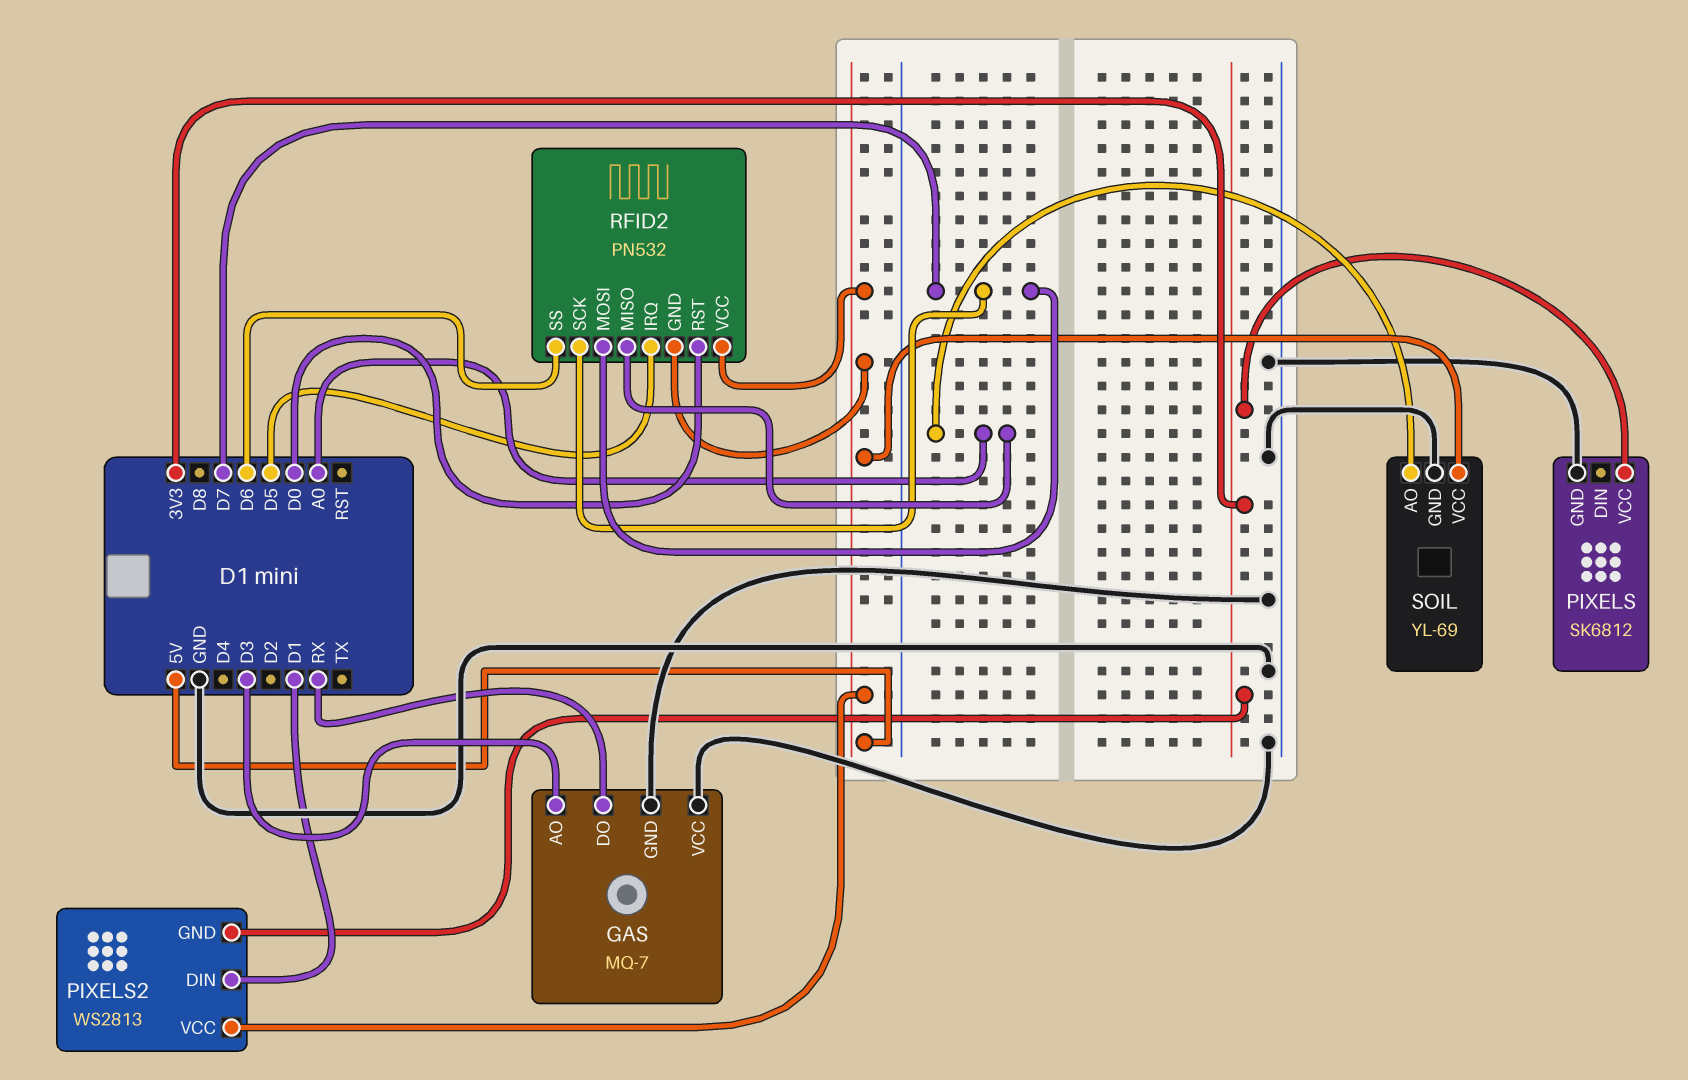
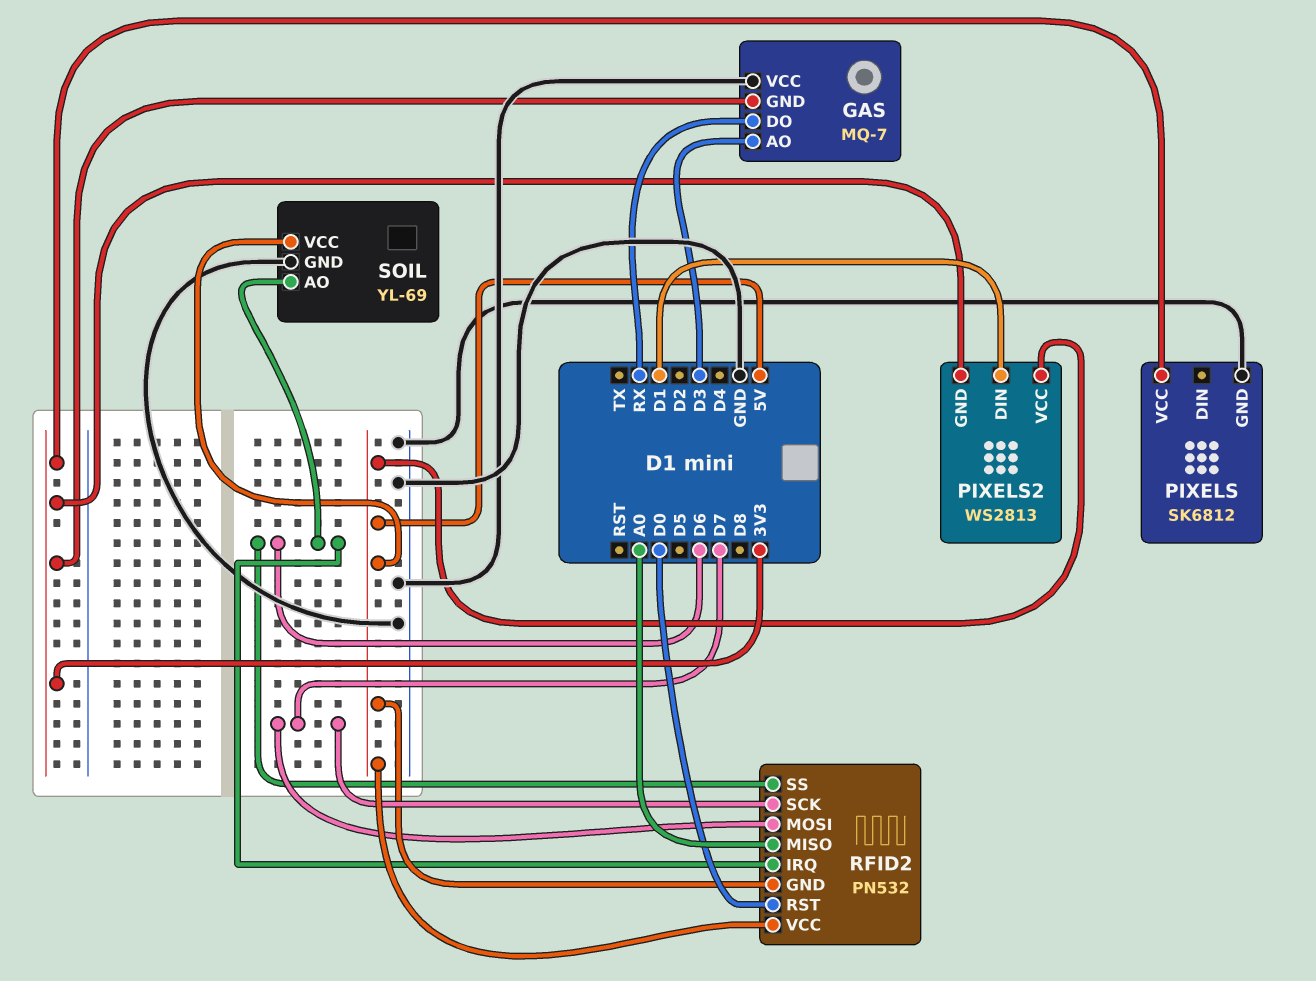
GAS pin GND: GND -> 3V3
RFID2 pin IRQ: D5 -> D6
SOIL pin AO: A0 -> D6

